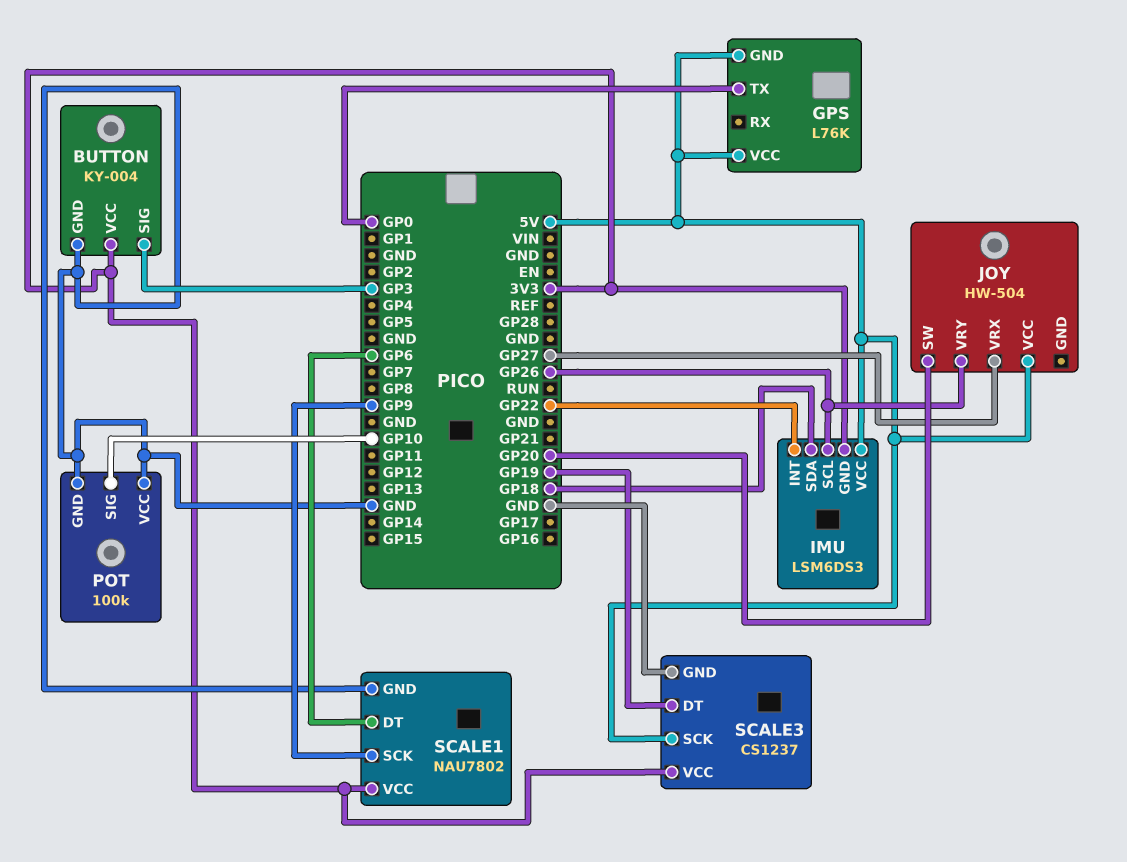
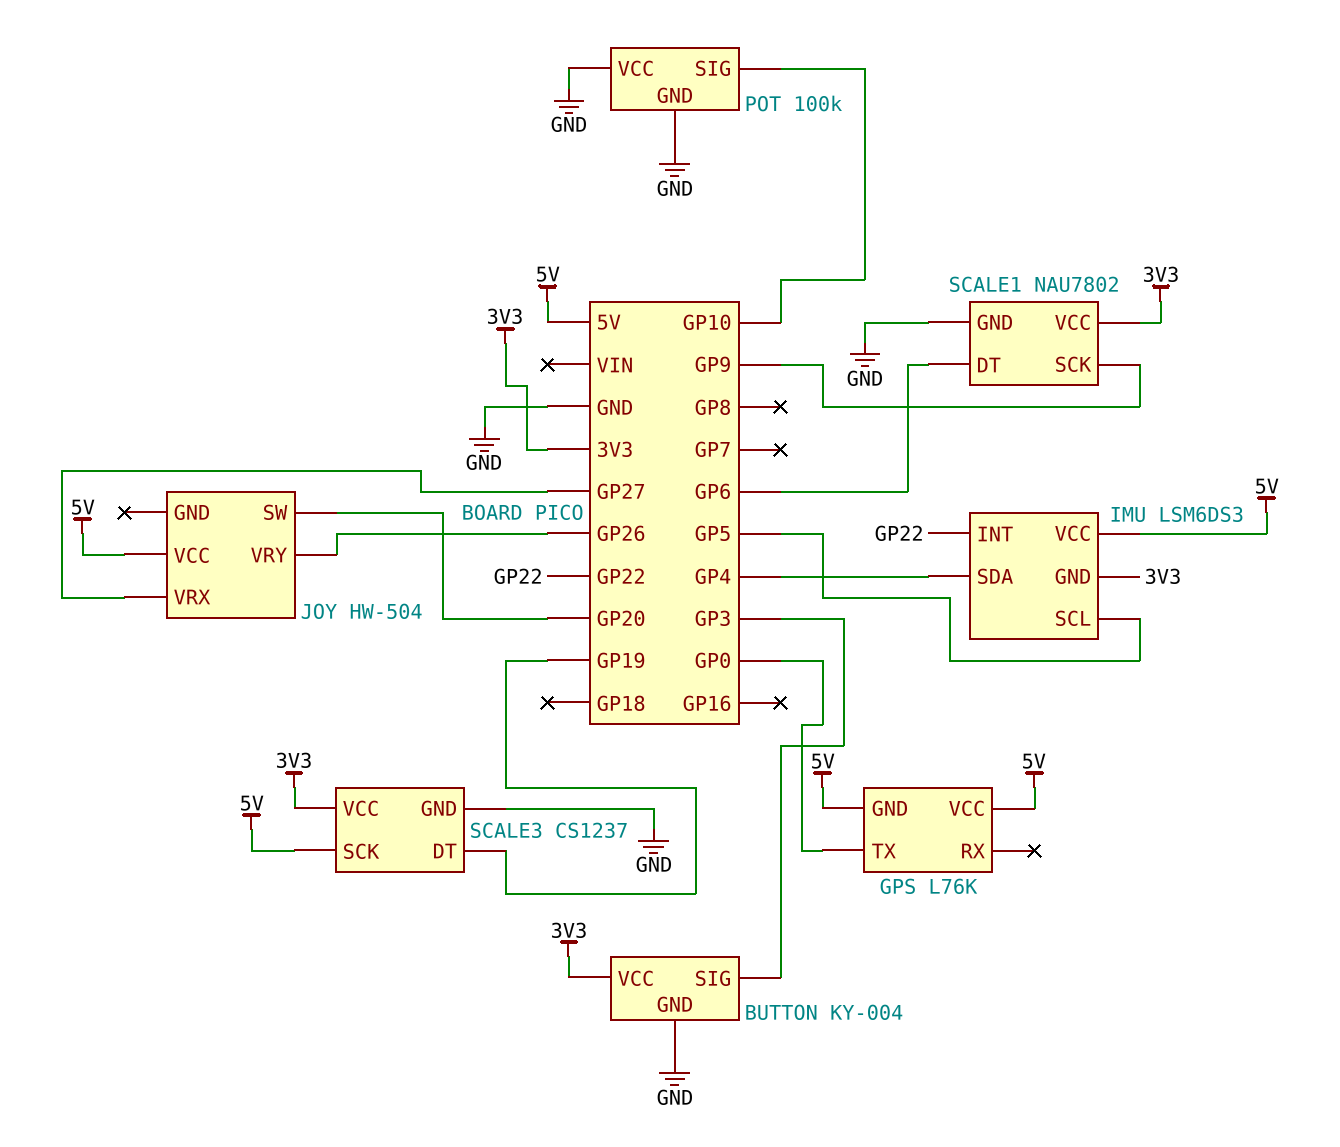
IMU pin SCL: GP26 -> GP5
IMU pin SDA: GP18 -> GP4

